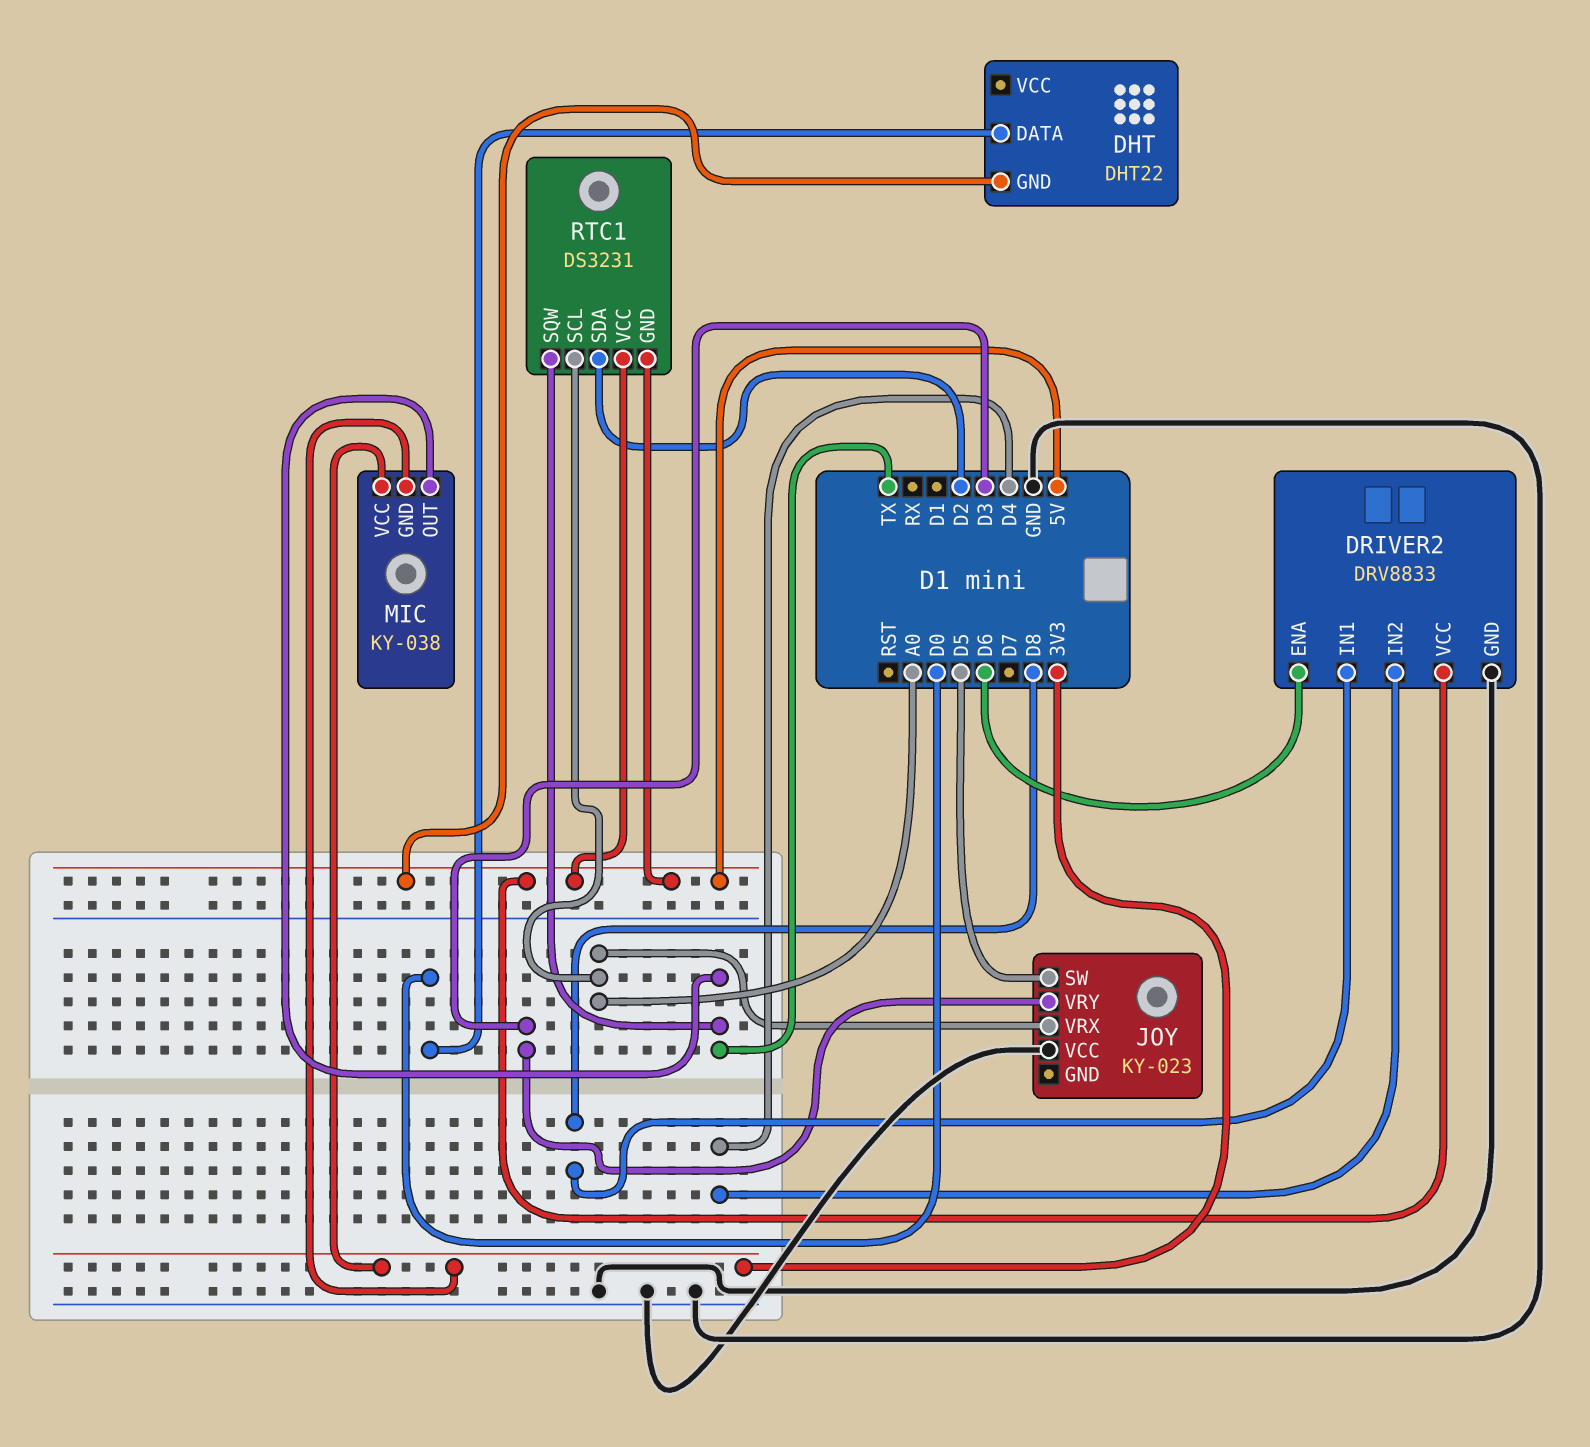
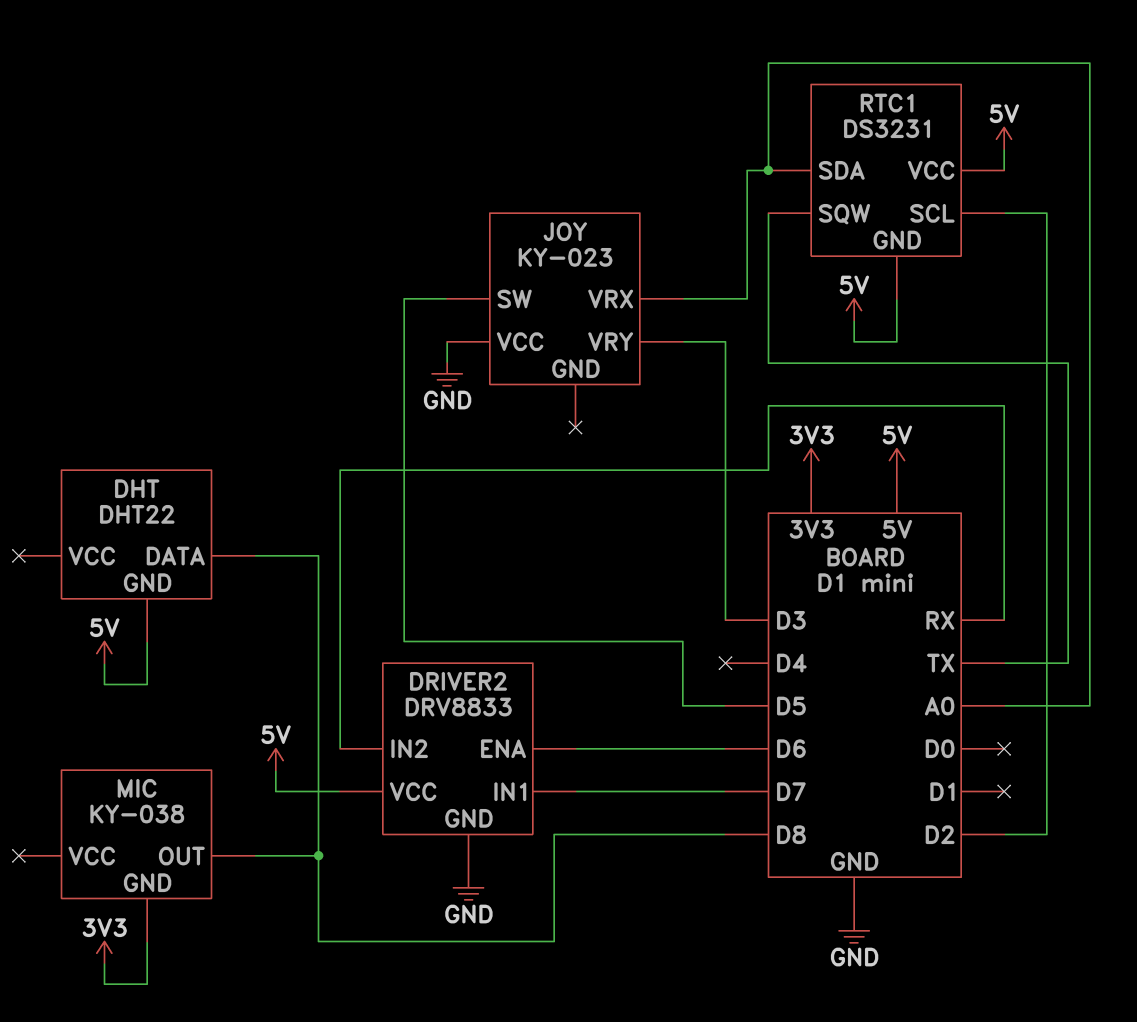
DHT pin DATA: D0 -> D8
DRIVER2 pin IN1: D8 -> D7
DRIVER2 pin IN2: D4 -> RX
MIC pin OUT: TX -> D8
MIC pin VCC: 3V3 -> none
RTC1 pin SCL: A0 -> D2
RTC1 pin SDA: D2 -> A0

